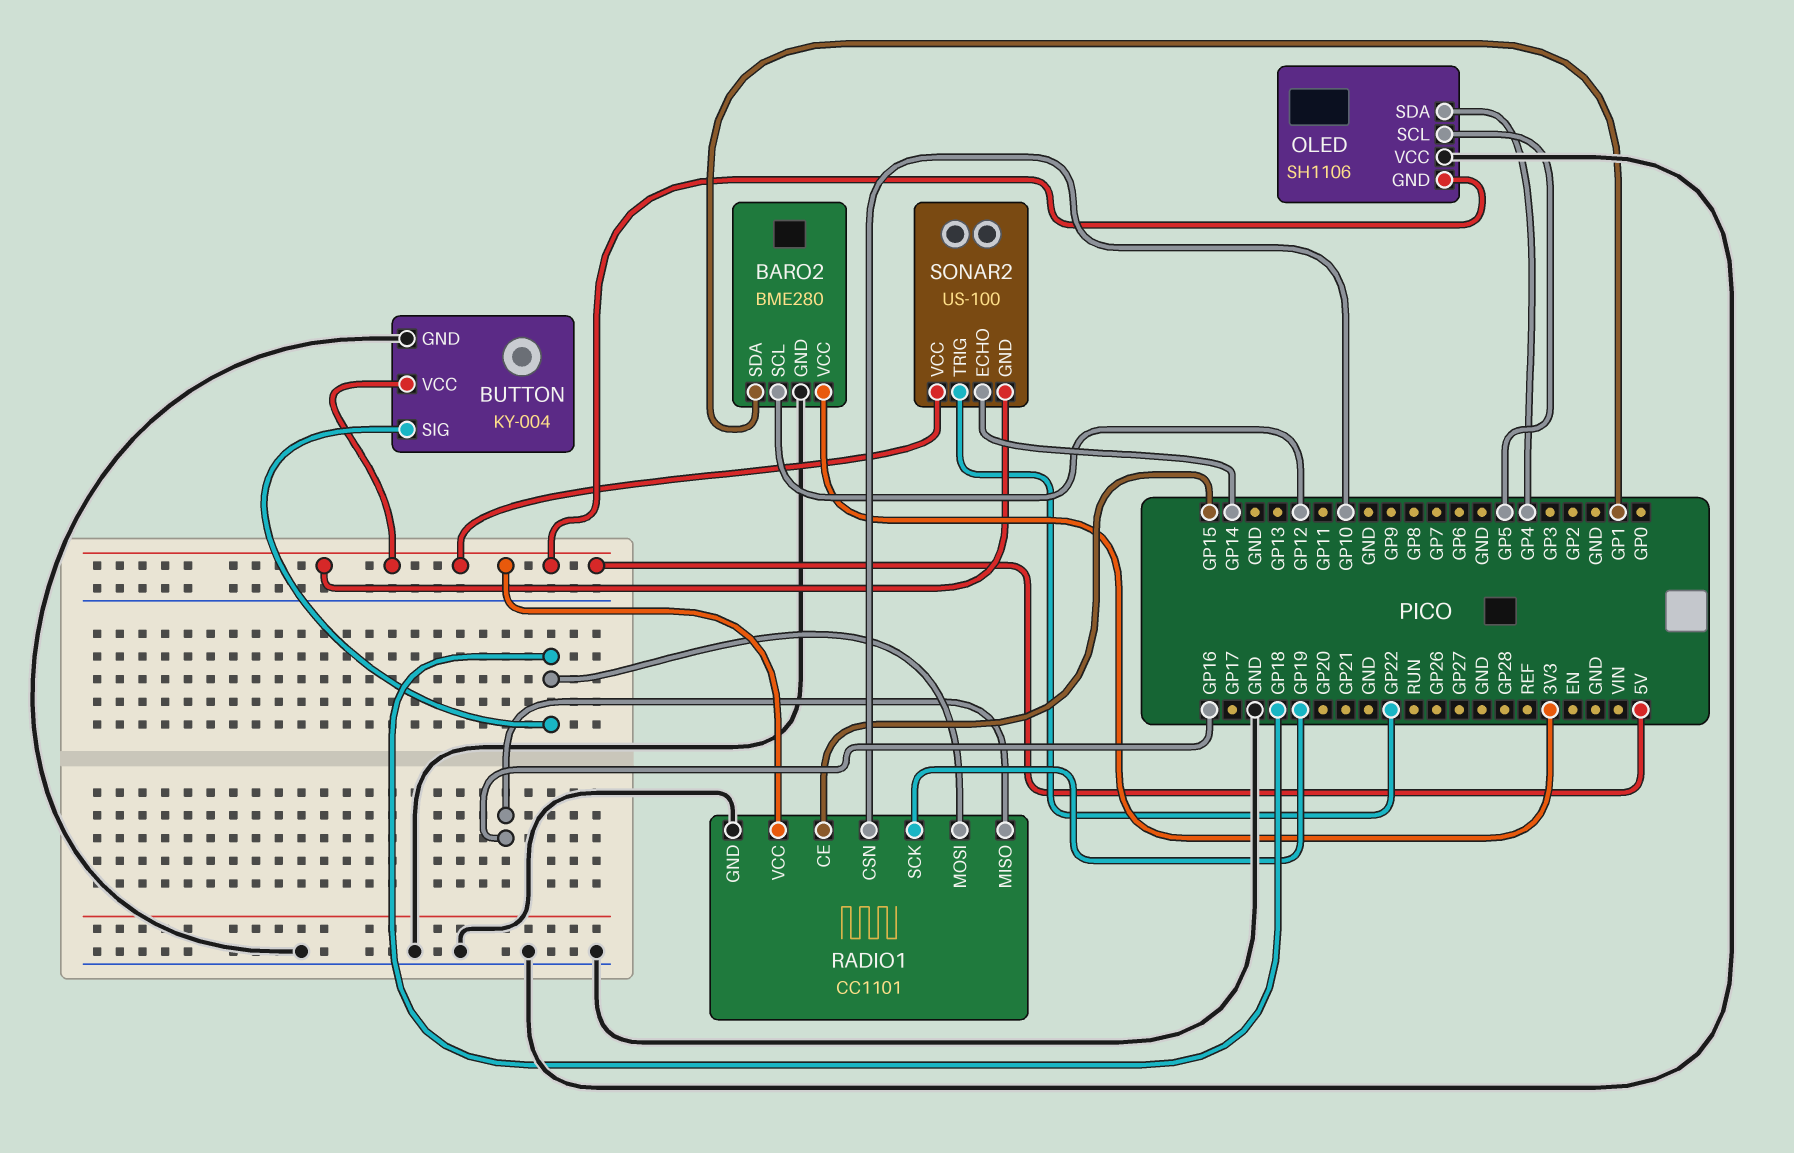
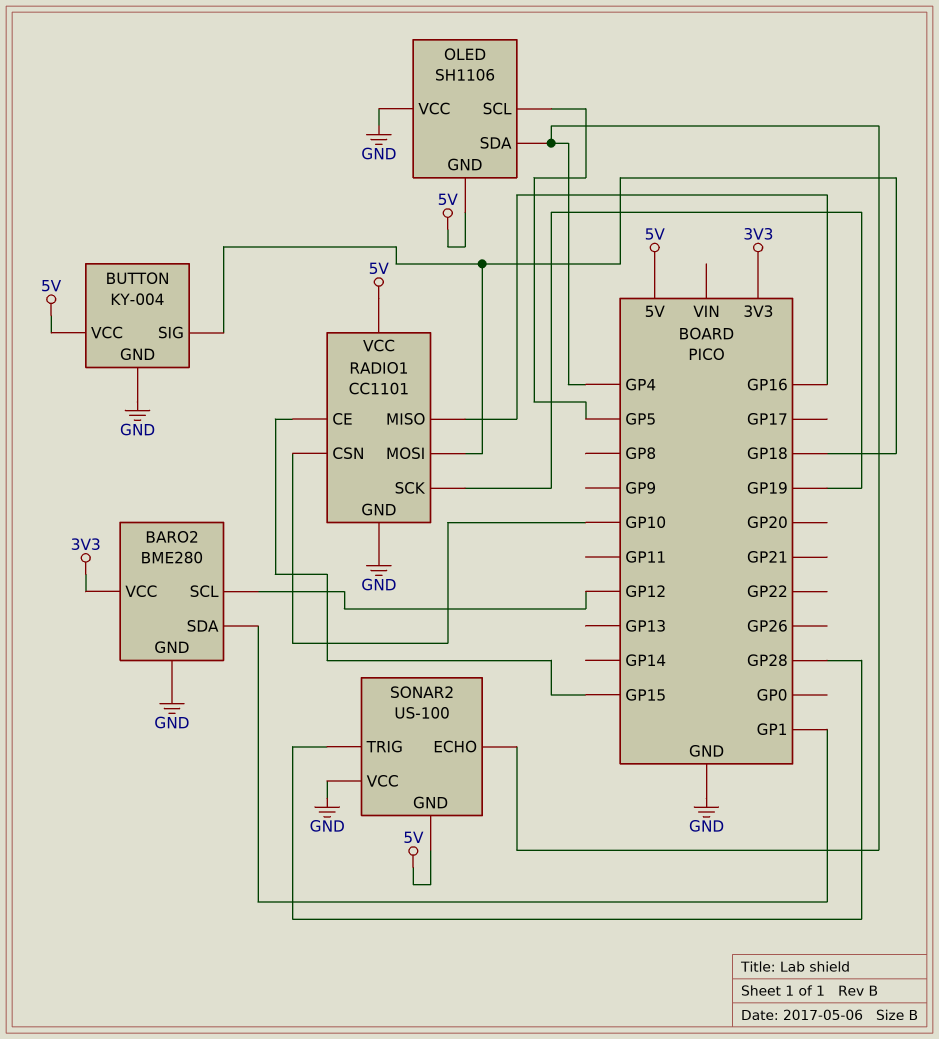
SONAR2 pin ECHO: GP14 -> GP4
SONAR2 pin TRIG: GP22 -> GP28
SONAR2 pin VCC: 5V -> GND

